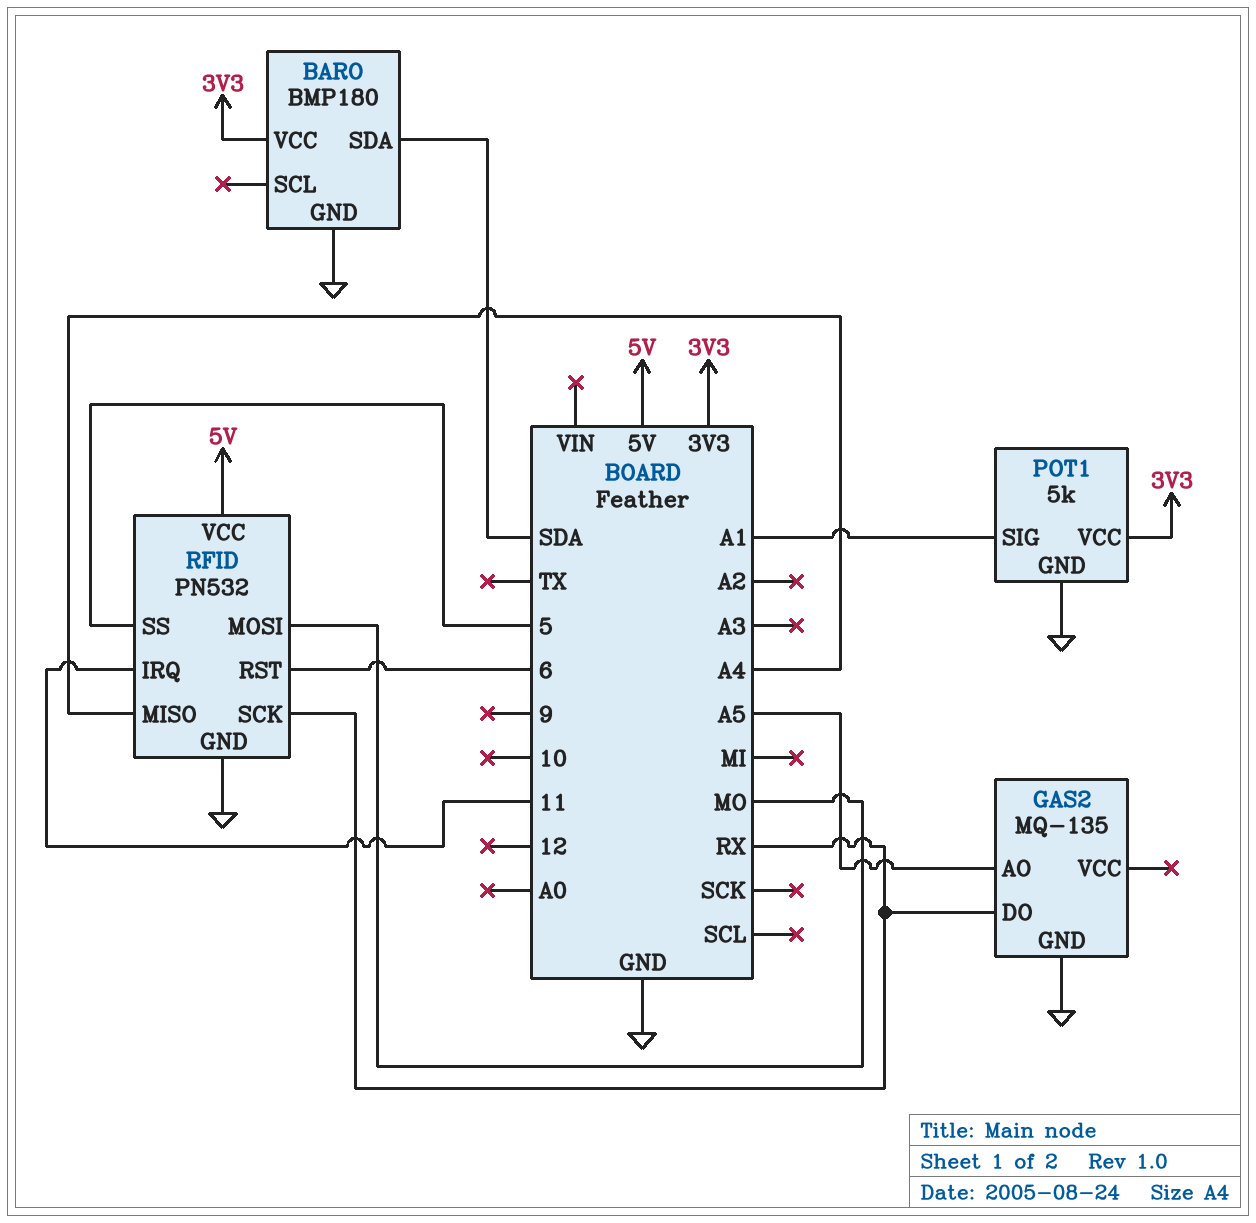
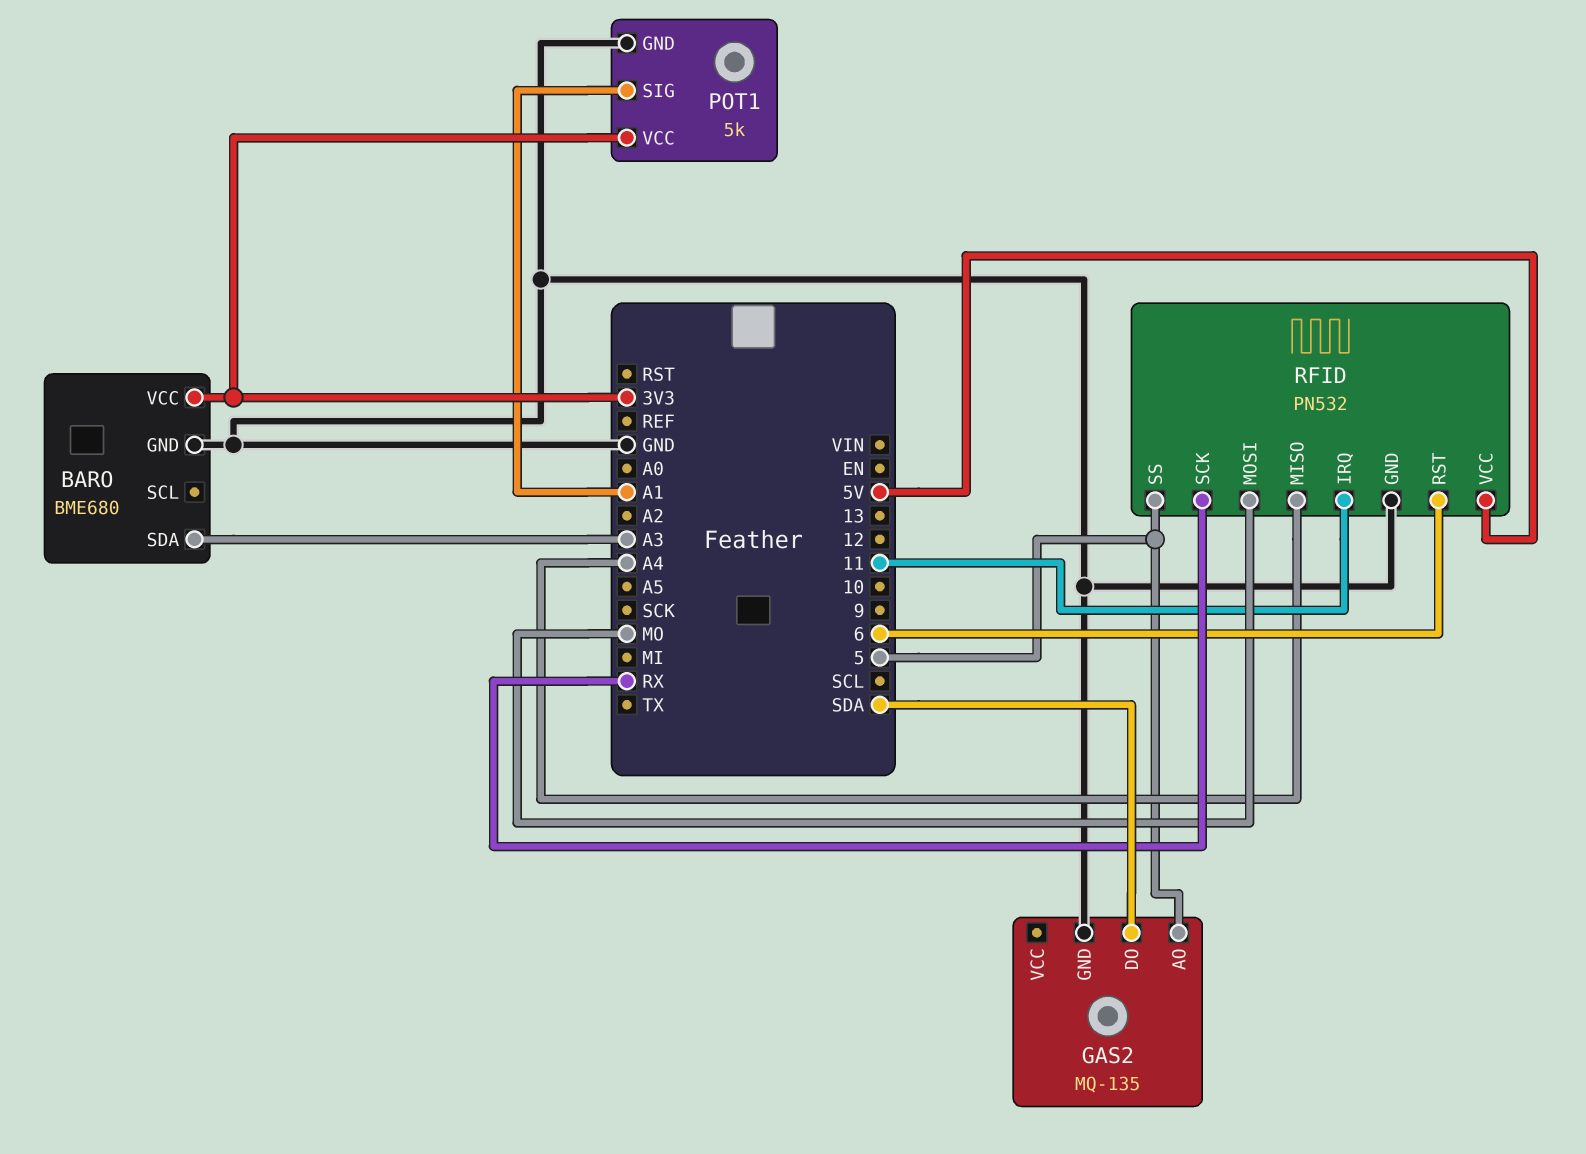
BARO: BMP180 -> BME680
BARO pin SDA: SDA -> A3
GAS2 pin AO: A5 -> 5
GAS2 pin DO: RX -> SDA

